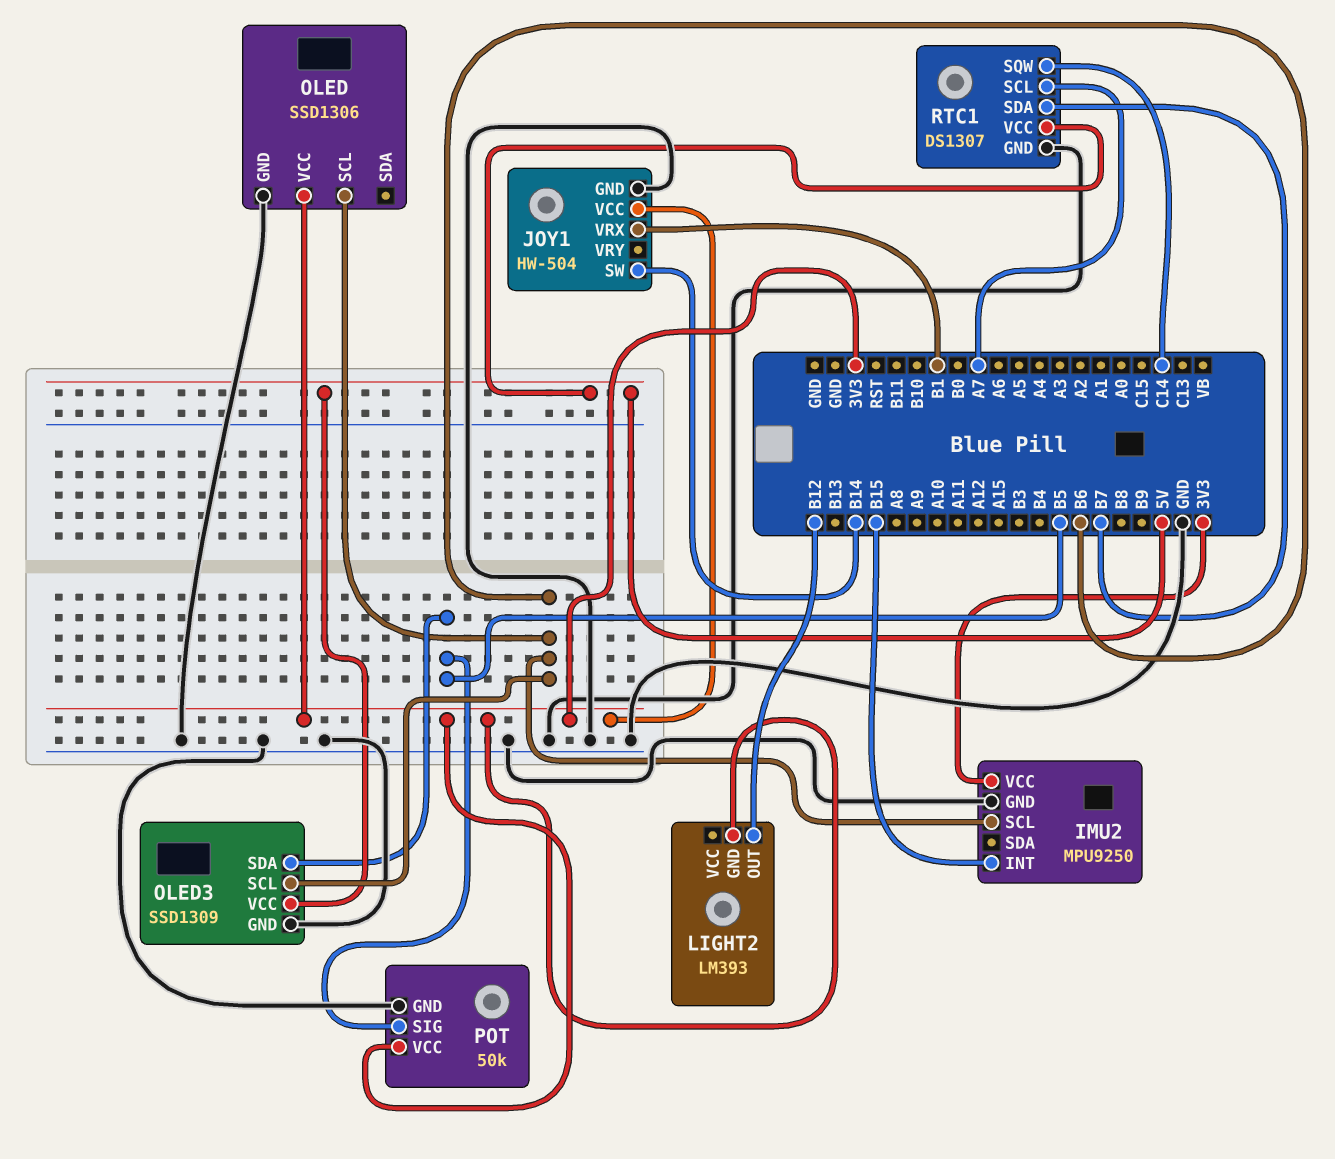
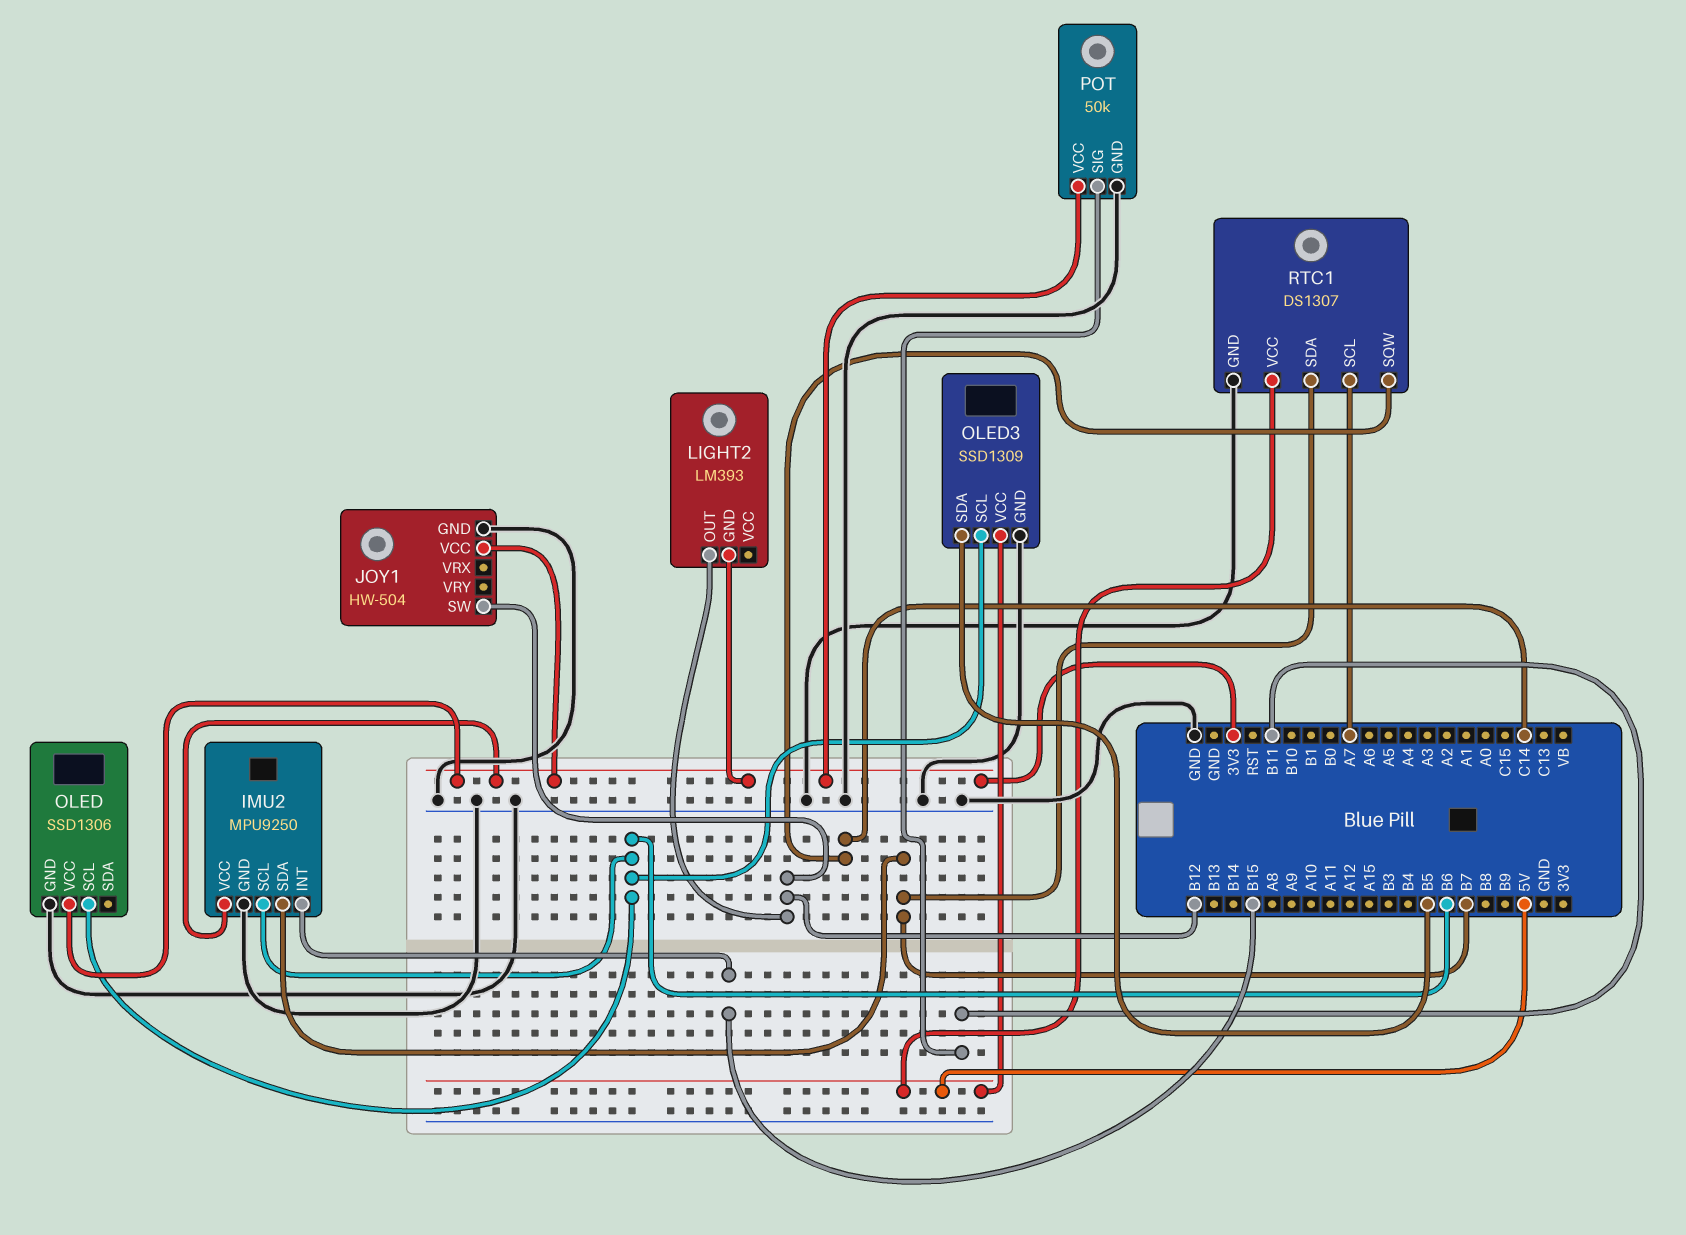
IMU2 pin SDA: none -> B7
JOY1 pin SW: B14 -> B12
JOY1 pin VRX: B1 -> none
POT pin SIG: B5 -> B11

